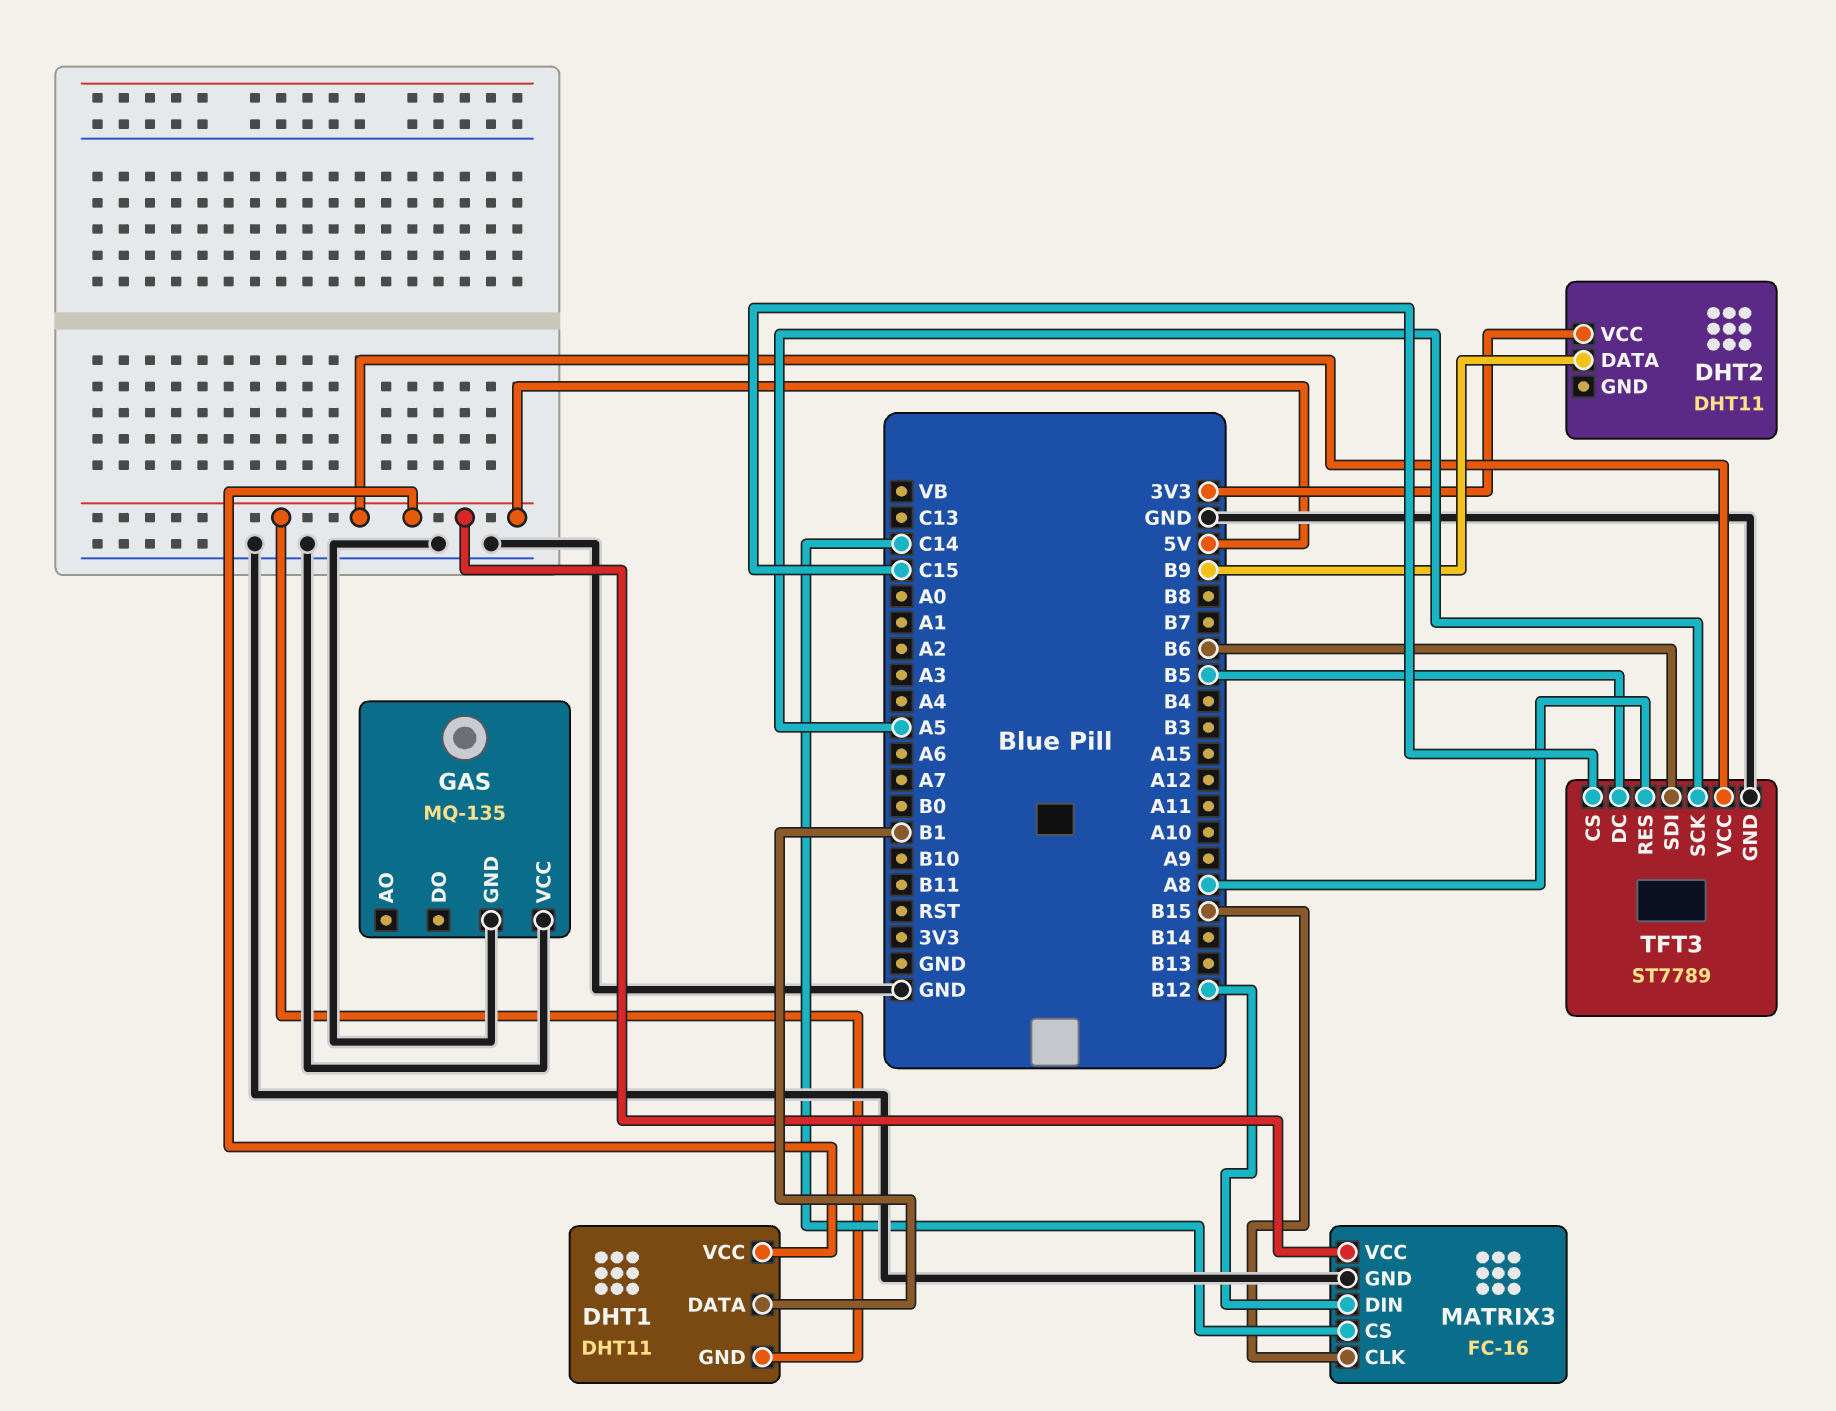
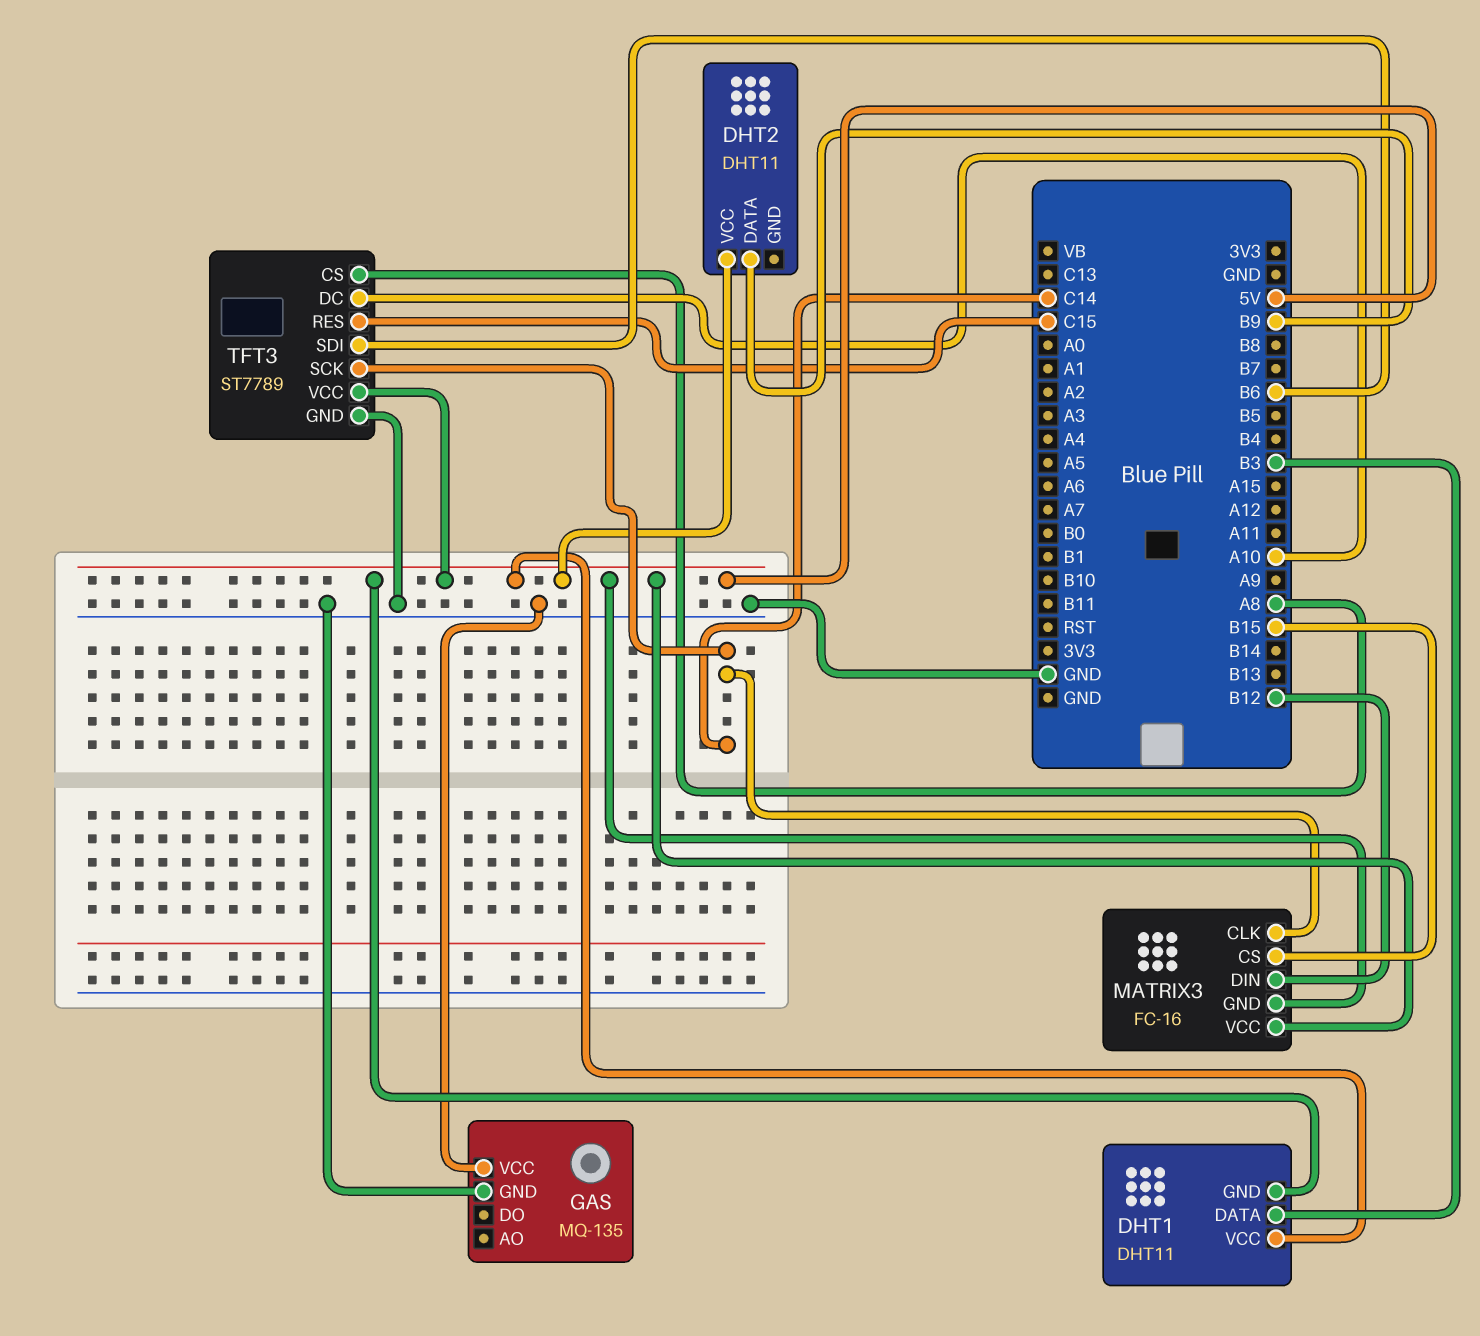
DHT1 pin DATA: B1 -> B3
DHT2 pin VCC: 3V3 -> 5V
MATRIX3 pin CLK: B15 -> C14
MATRIX3 pin CS: C14 -> B15
MATRIX3 pin GND: GND -> 5V
TFT3 pin CS: C15 -> A8
TFT3 pin DC: B5 -> A10
TFT3 pin RES: A8 -> C15
TFT3 pin SCK: A5 -> C14

